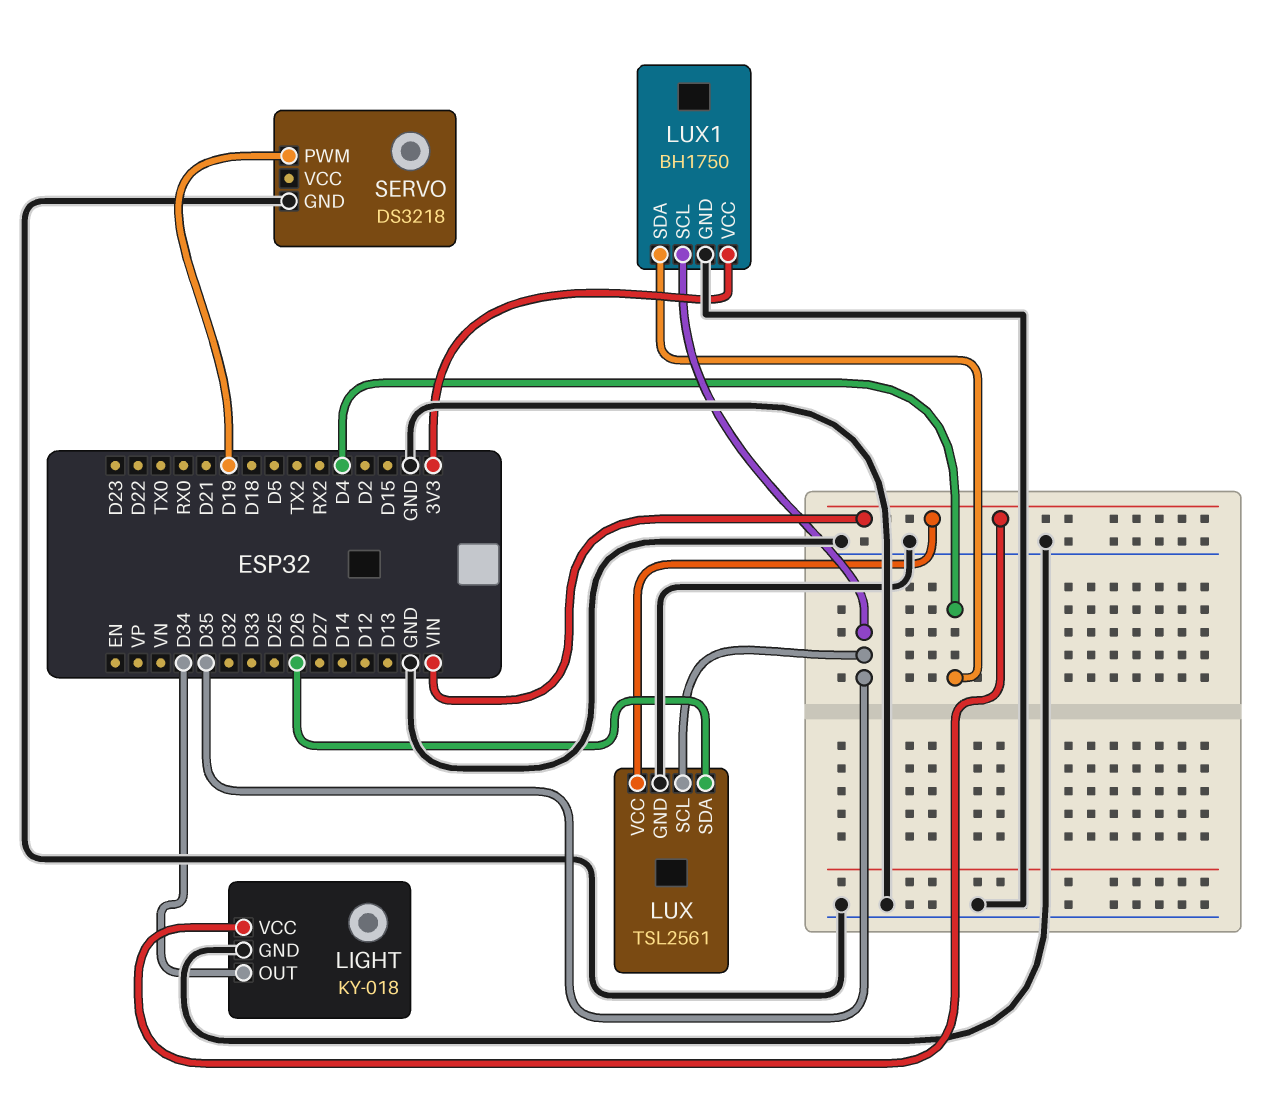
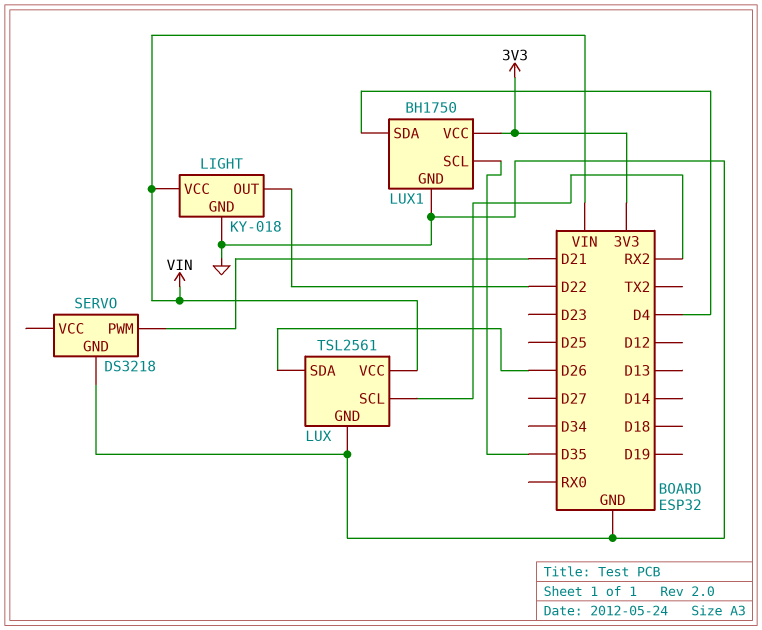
LIGHT pin OUT: D34 -> D22
LUX pin SCL: D35 -> RX2
SERVO pin PWM: D19 -> D21

